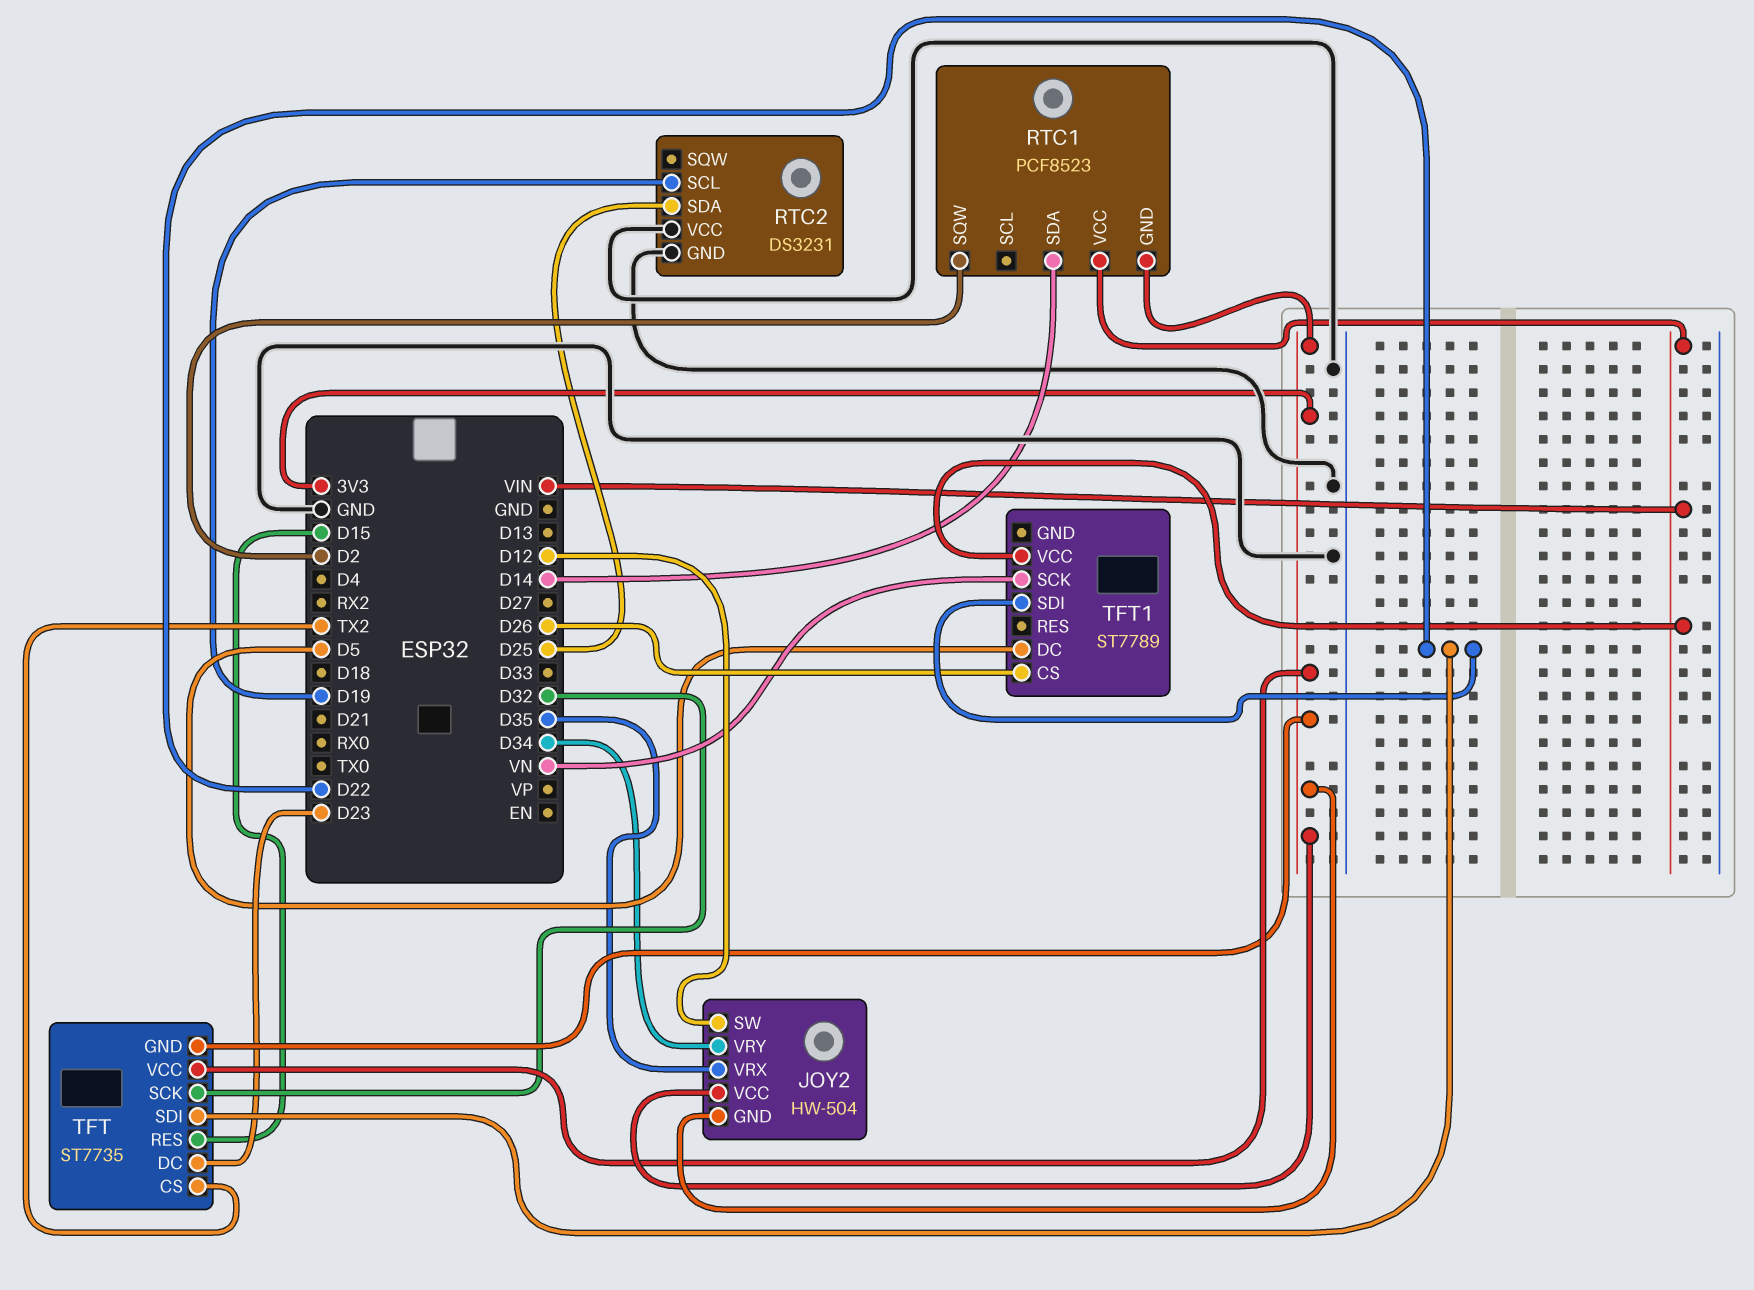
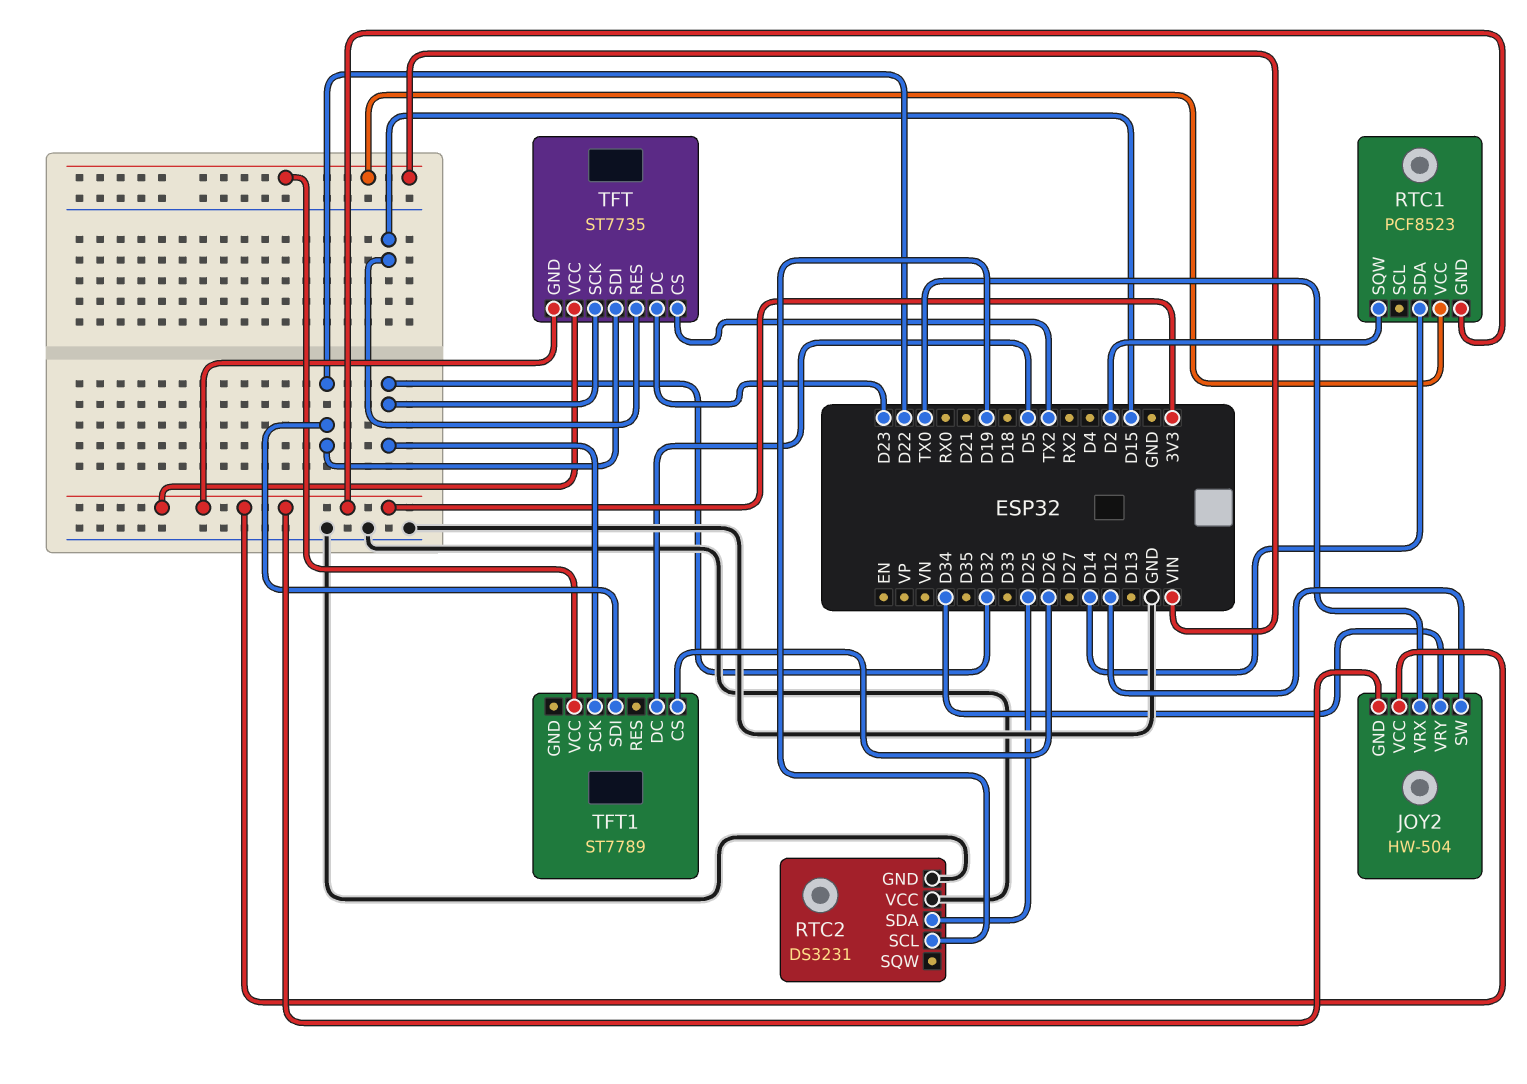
JOY2 pin VRX: D35 -> TX0
TFT1 pin SCK: VN -> D32

